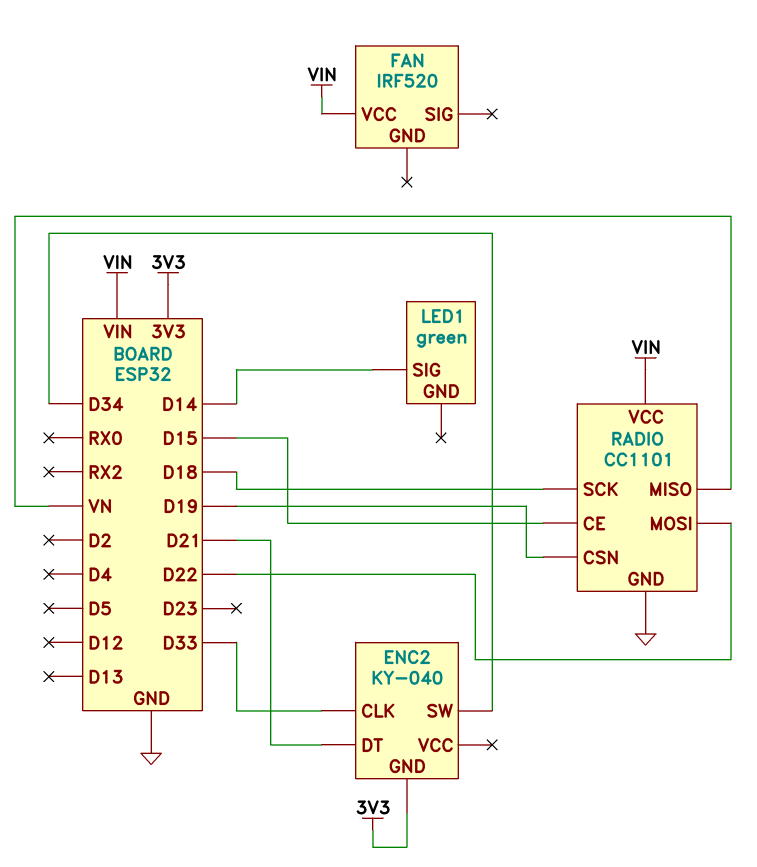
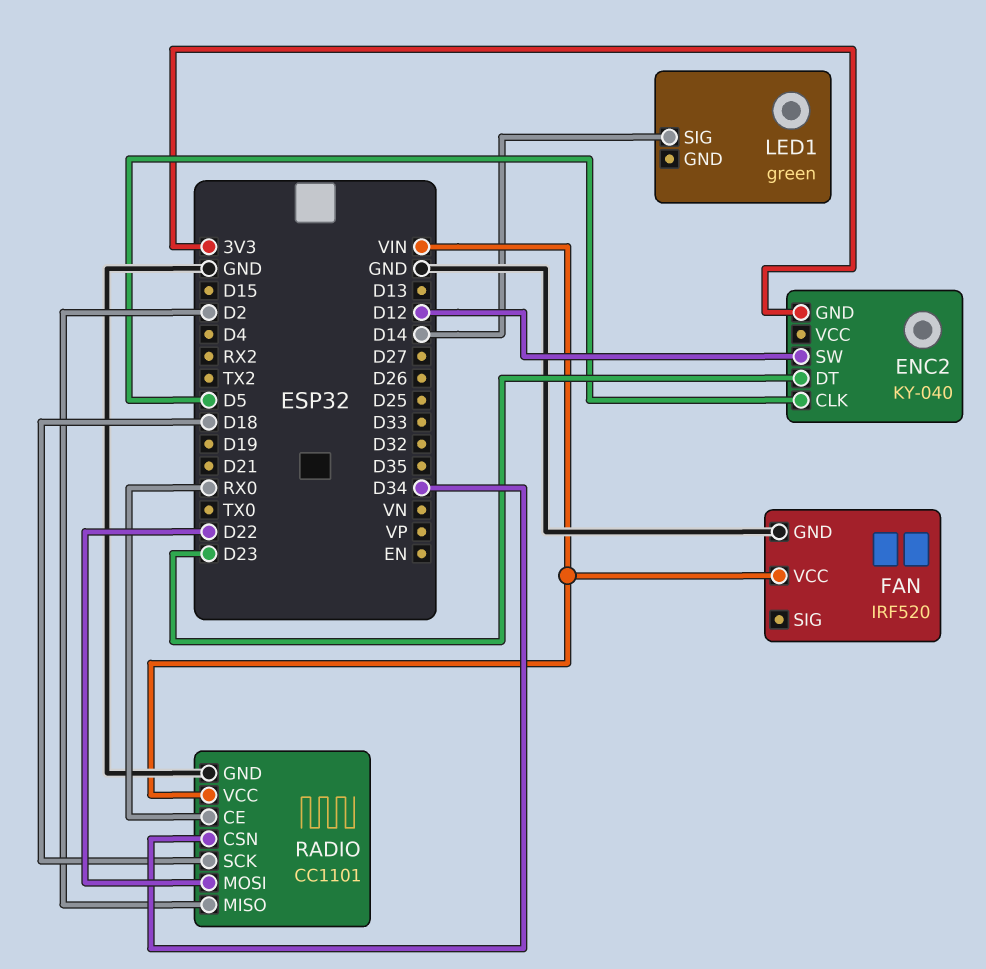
ENC2 pin CLK: D33 -> D5
ENC2 pin DT: D21 -> D23
ENC2 pin SW: D34 -> D12
FAN pin GND: none -> GND
RADIO pin CE: D15 -> RX0
RADIO pin CSN: D19 -> D34
RADIO pin MISO: VN -> D2

